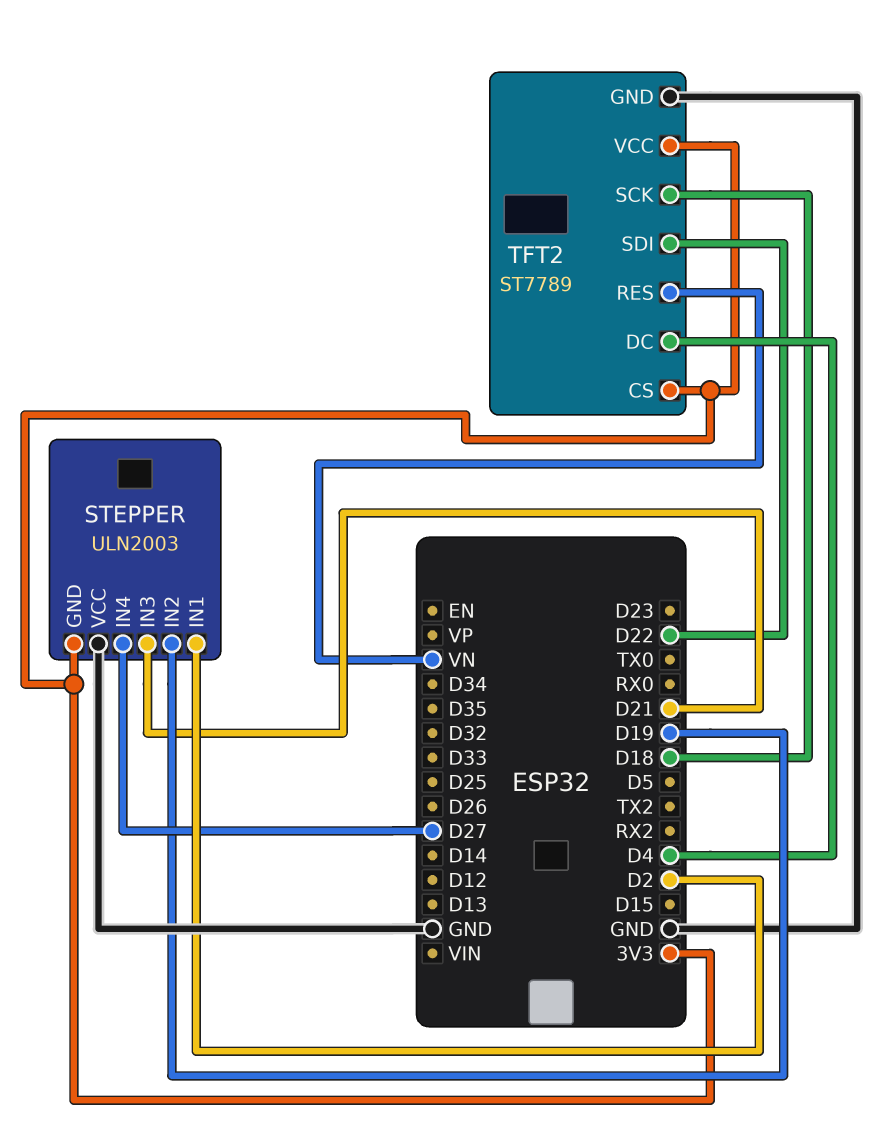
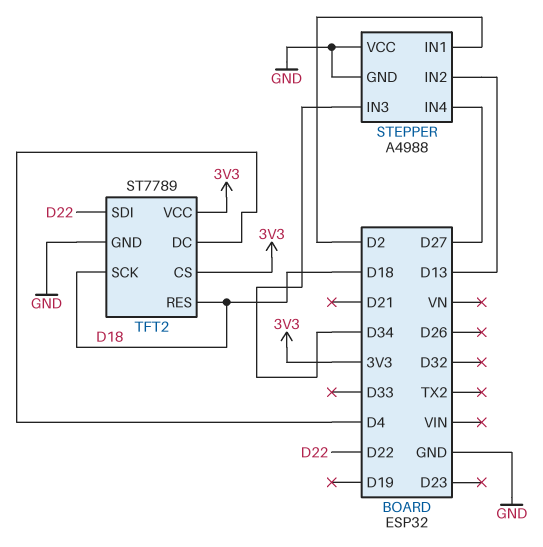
STEPPER: ULN2003 -> A4988
STEPPER pin GND: 3V3 -> GND
STEPPER pin IN2: D19 -> D13
STEPPER pin IN3: D21 -> D34
TFT2 pin RES: VN -> D18

